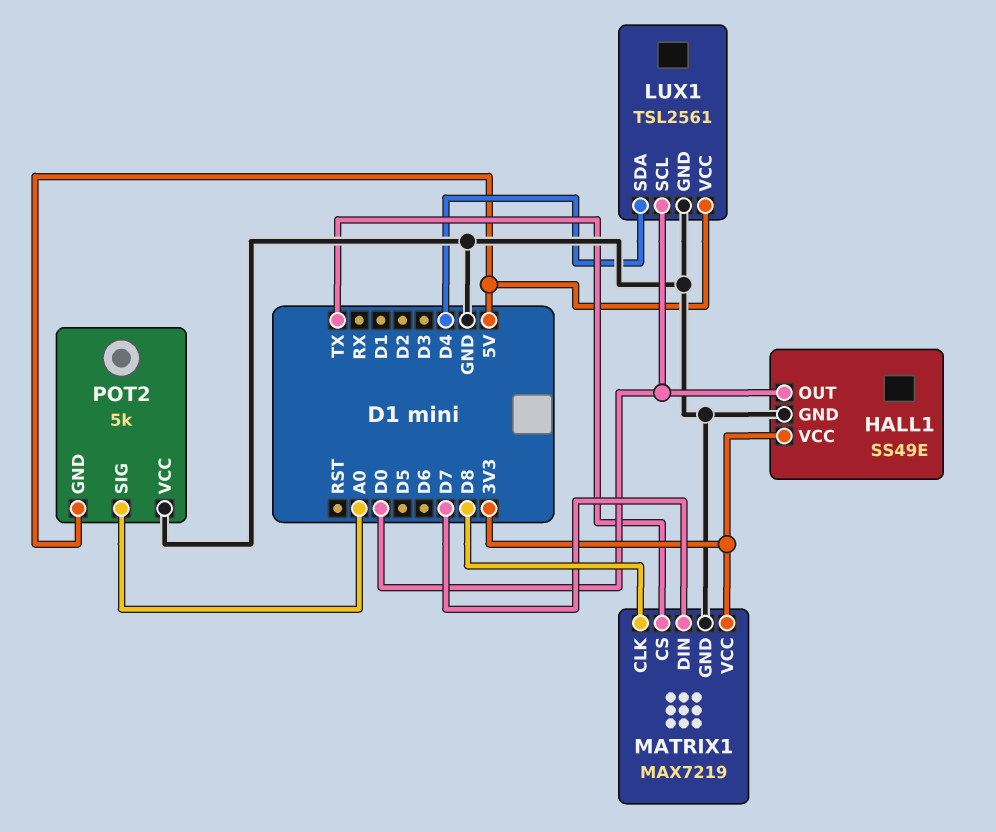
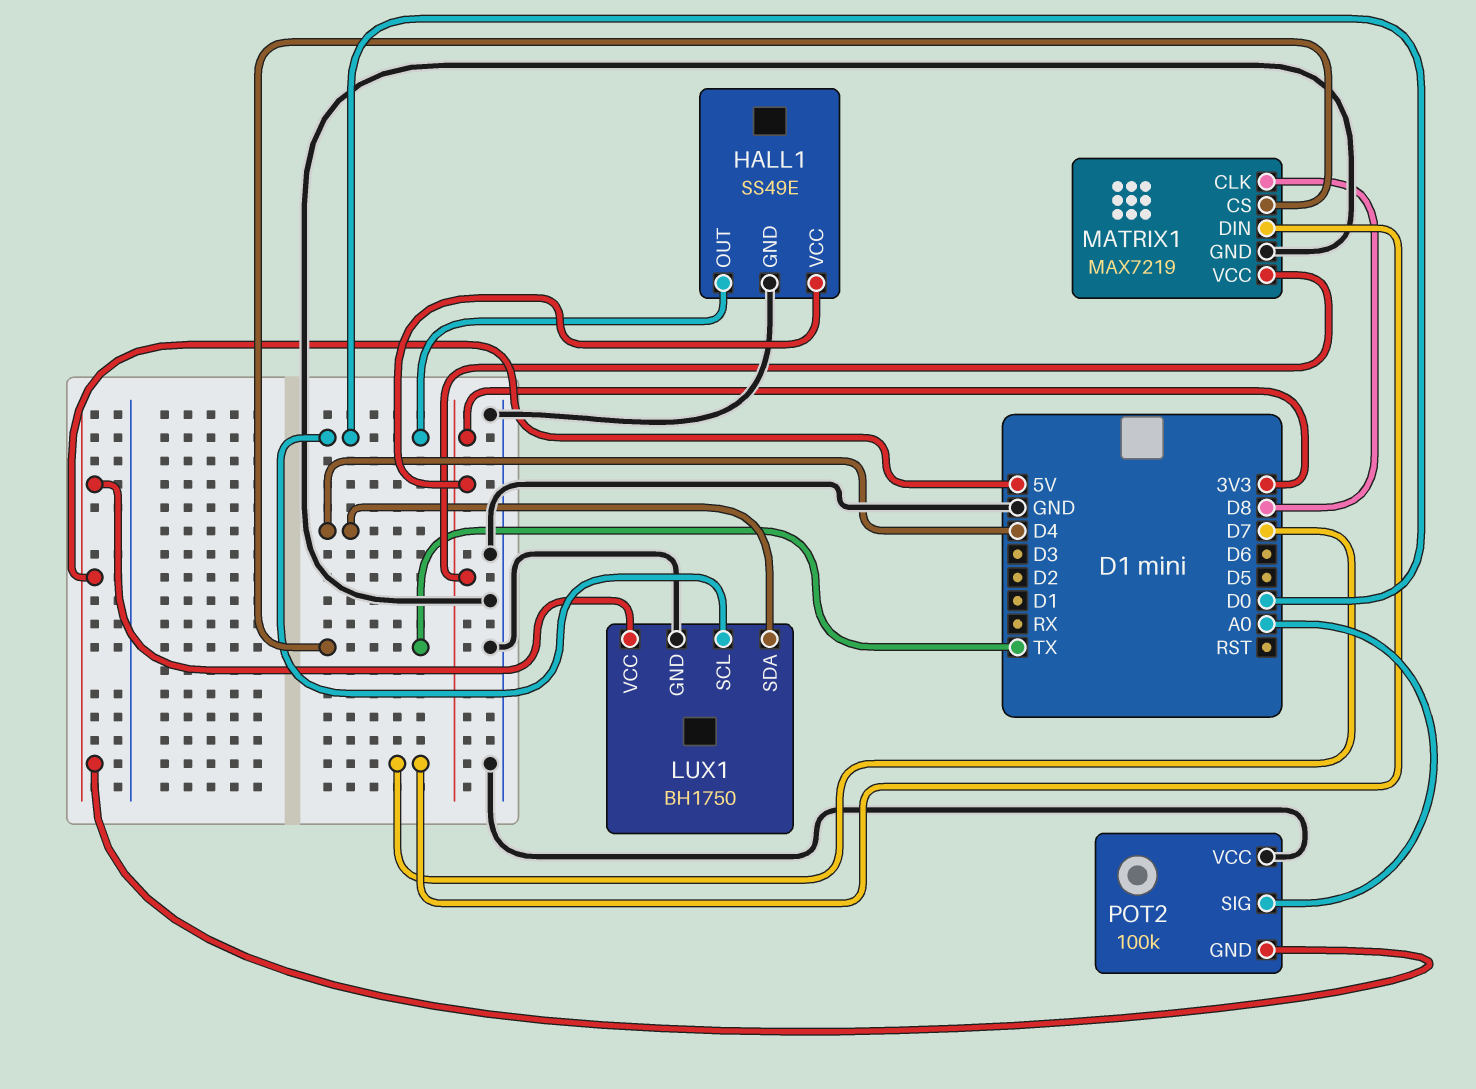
LUX1: TSL2561 -> BH1750
POT2: 5k -> 100k

